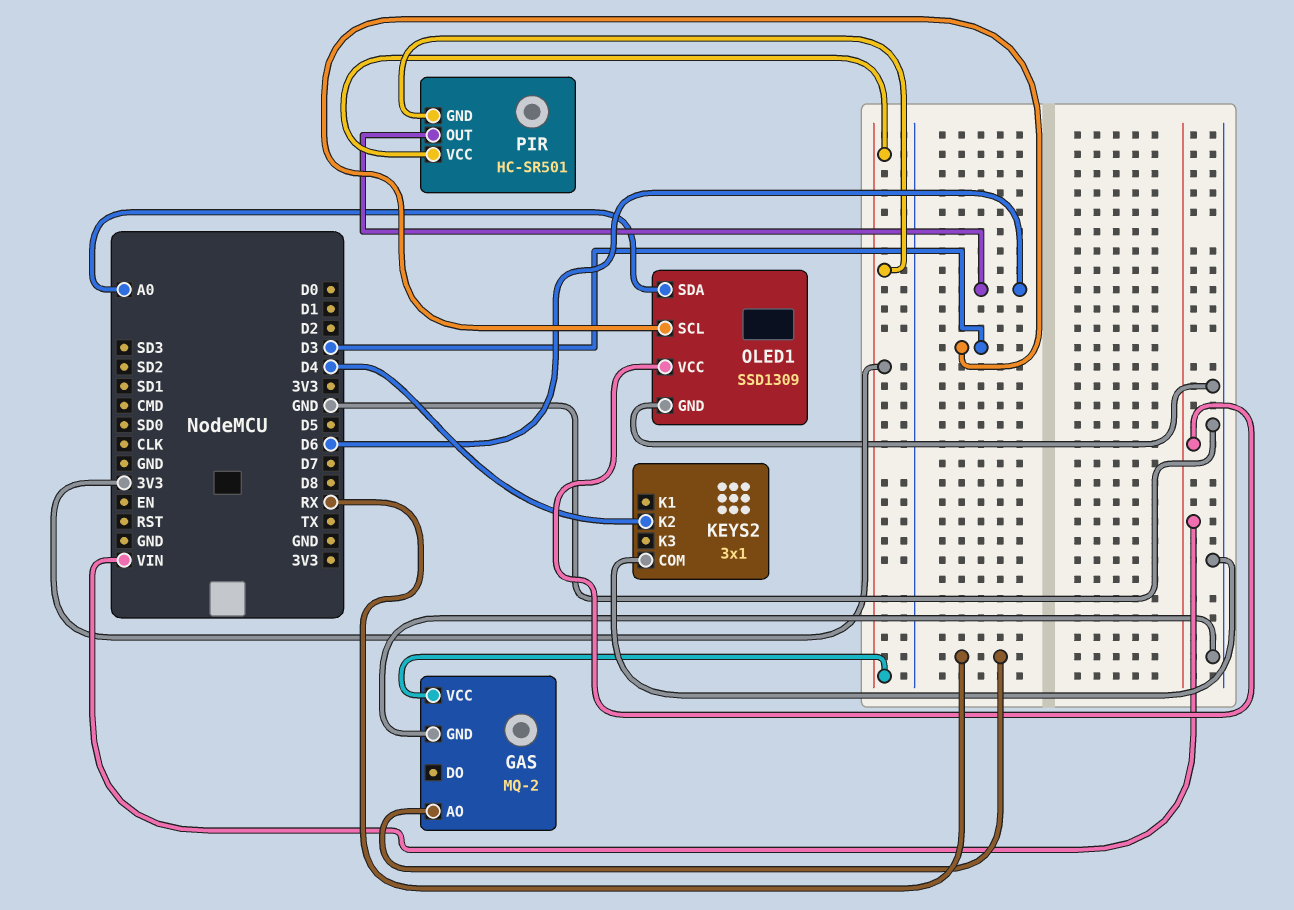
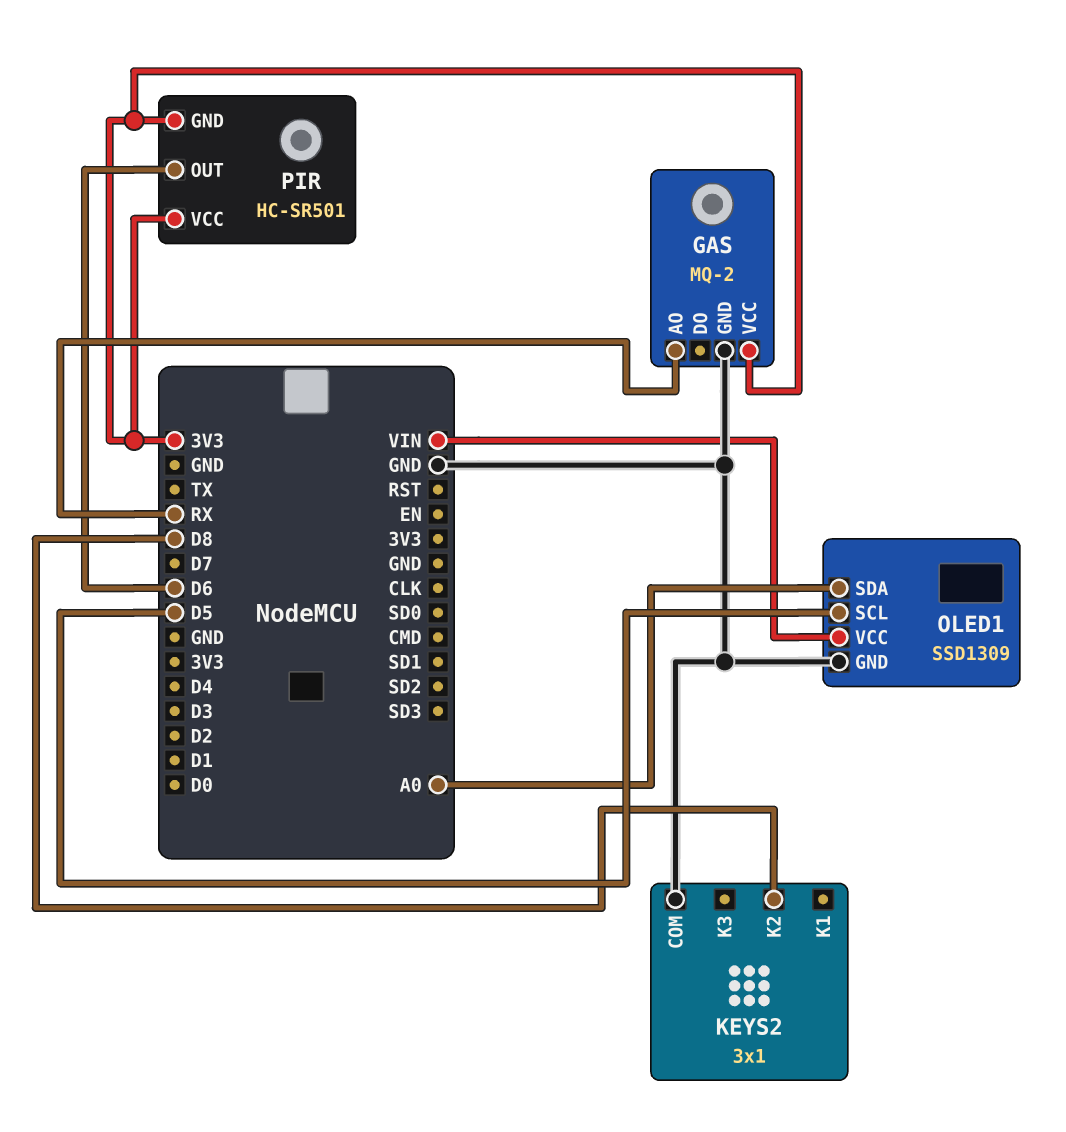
KEYS2 pin K2: D4 -> D8
OLED1 pin SCL: D3 -> D5

